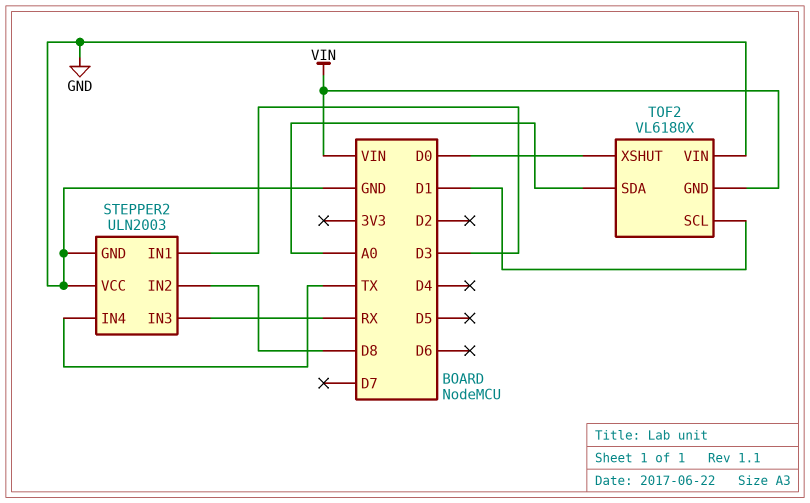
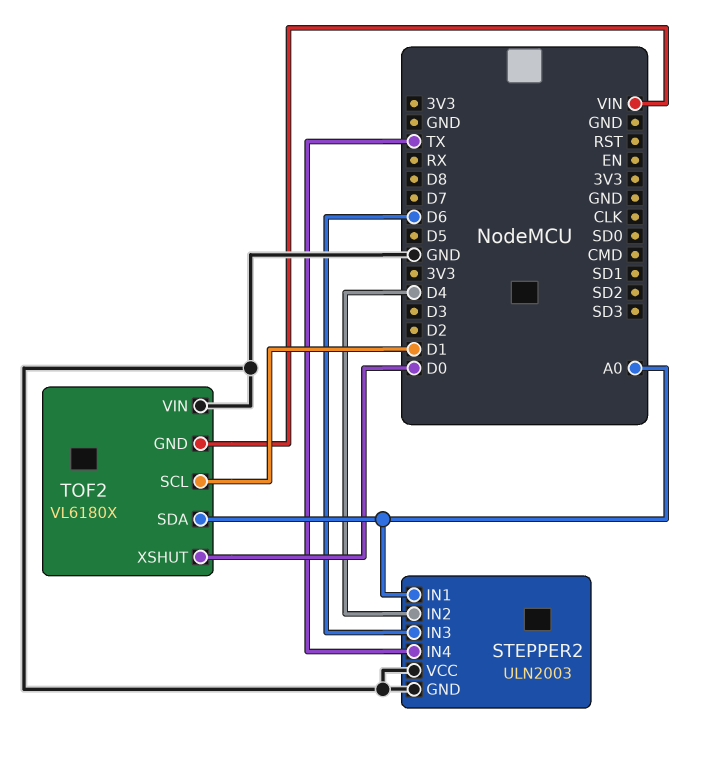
STEPPER2 pin IN1: D3 -> A0
STEPPER2 pin IN2: D8 -> D4
STEPPER2 pin IN3: RX -> D6

